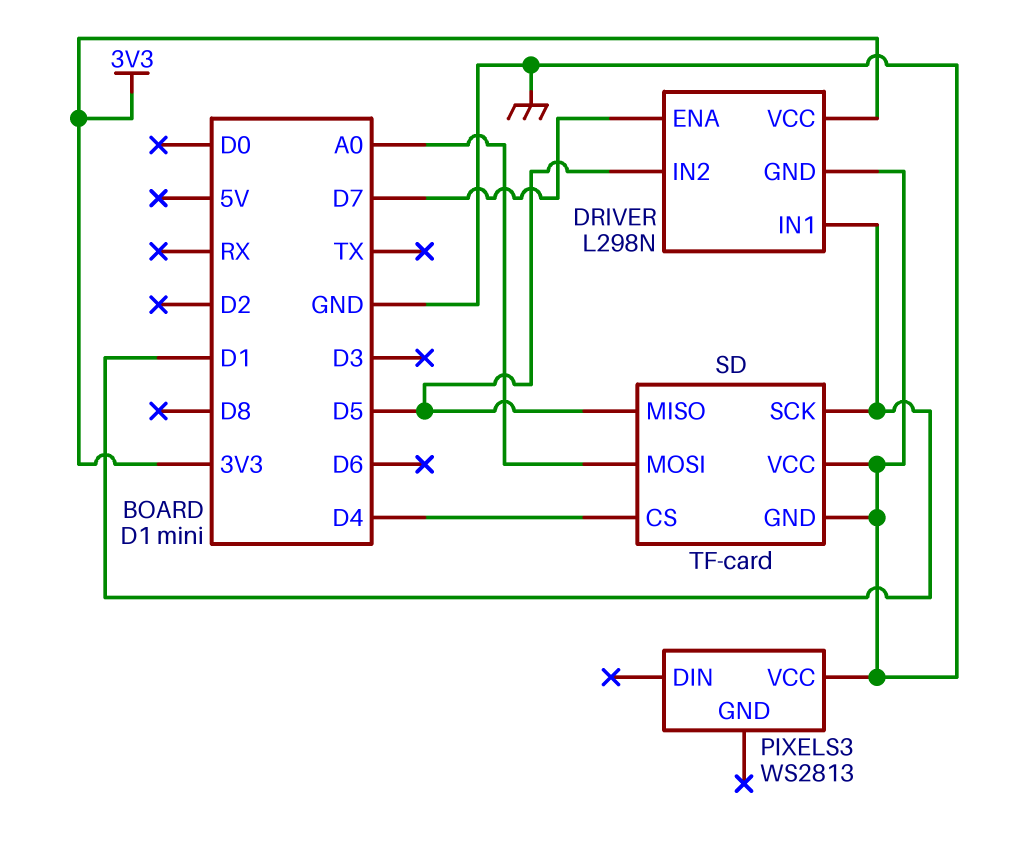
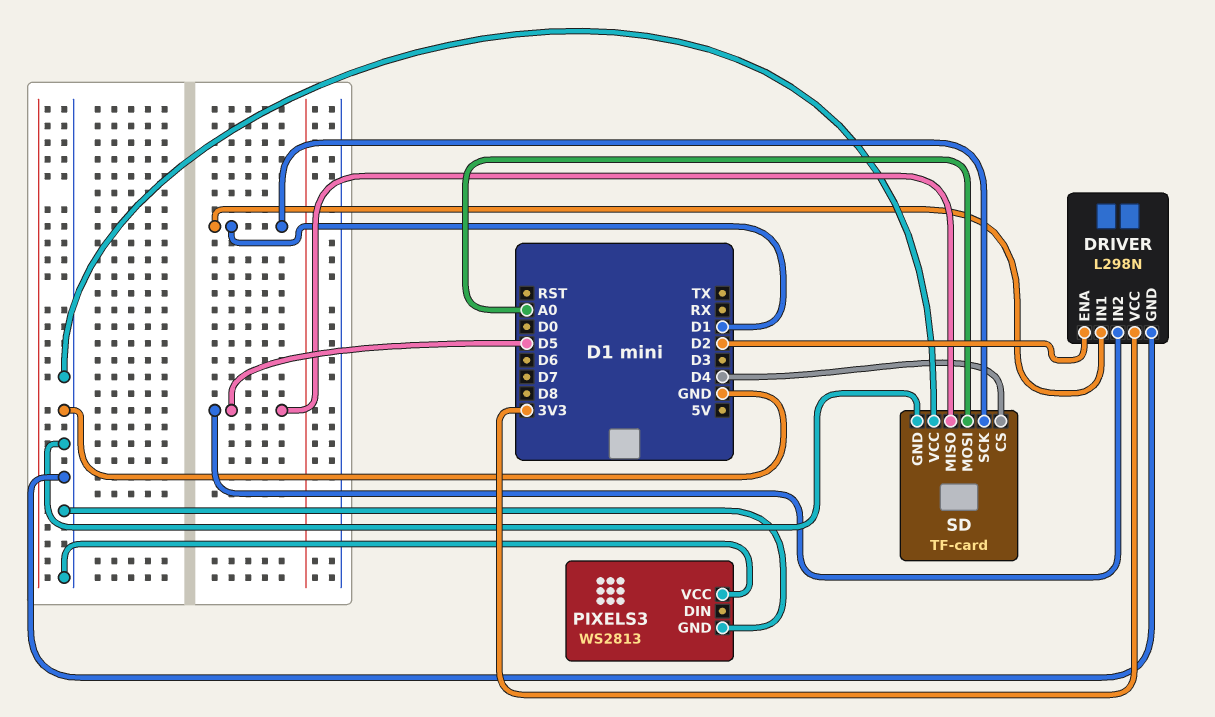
DRIVER pin ENA: D7 -> D2
PIXELS3 pin GND: none -> GND

